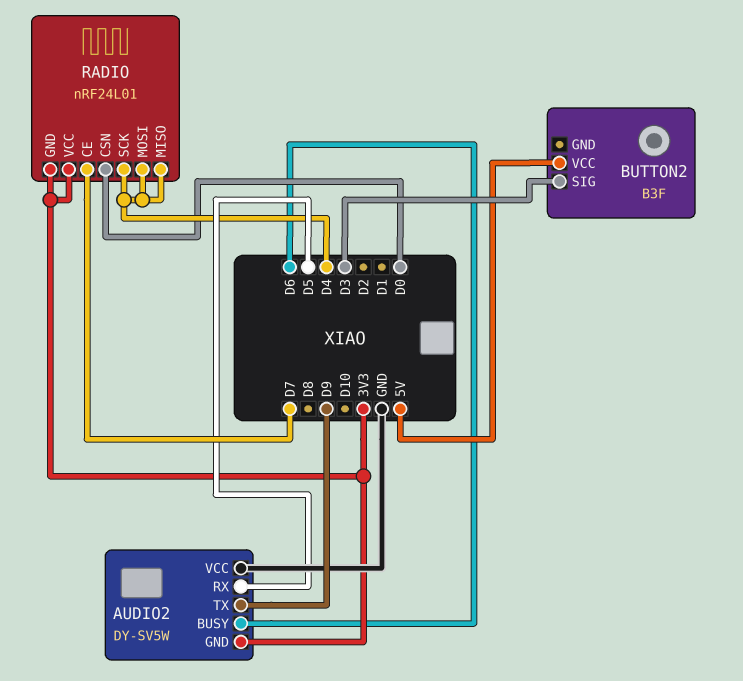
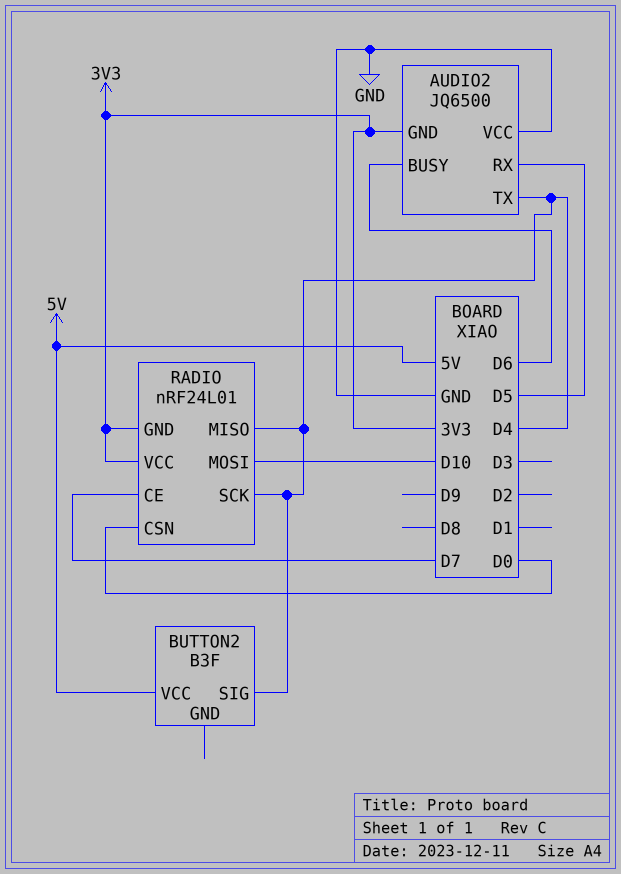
AUDIO2: DY-SV5W -> JQ6500
AUDIO2 pin TX: D9 -> D4
BUTTON2 pin SIG: D3 -> D4
RADIO pin MOSI: D4 -> D10

